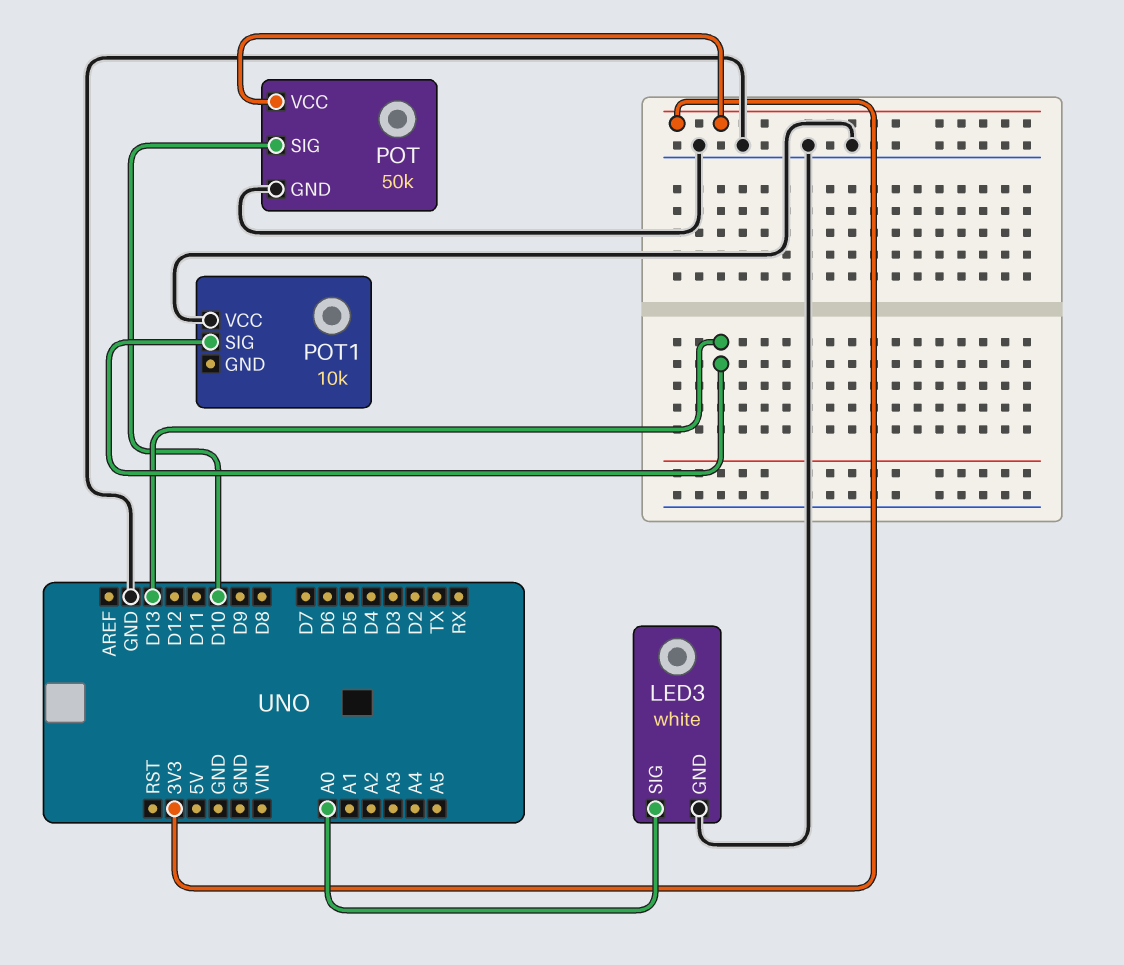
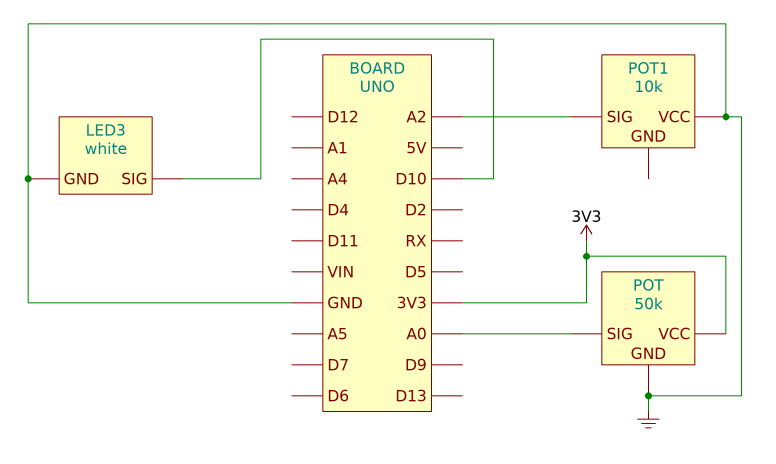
LED3 pin SIG: A0 -> D10
POT pin SIG: D10 -> A0
POT1 pin SIG: D13 -> A2

